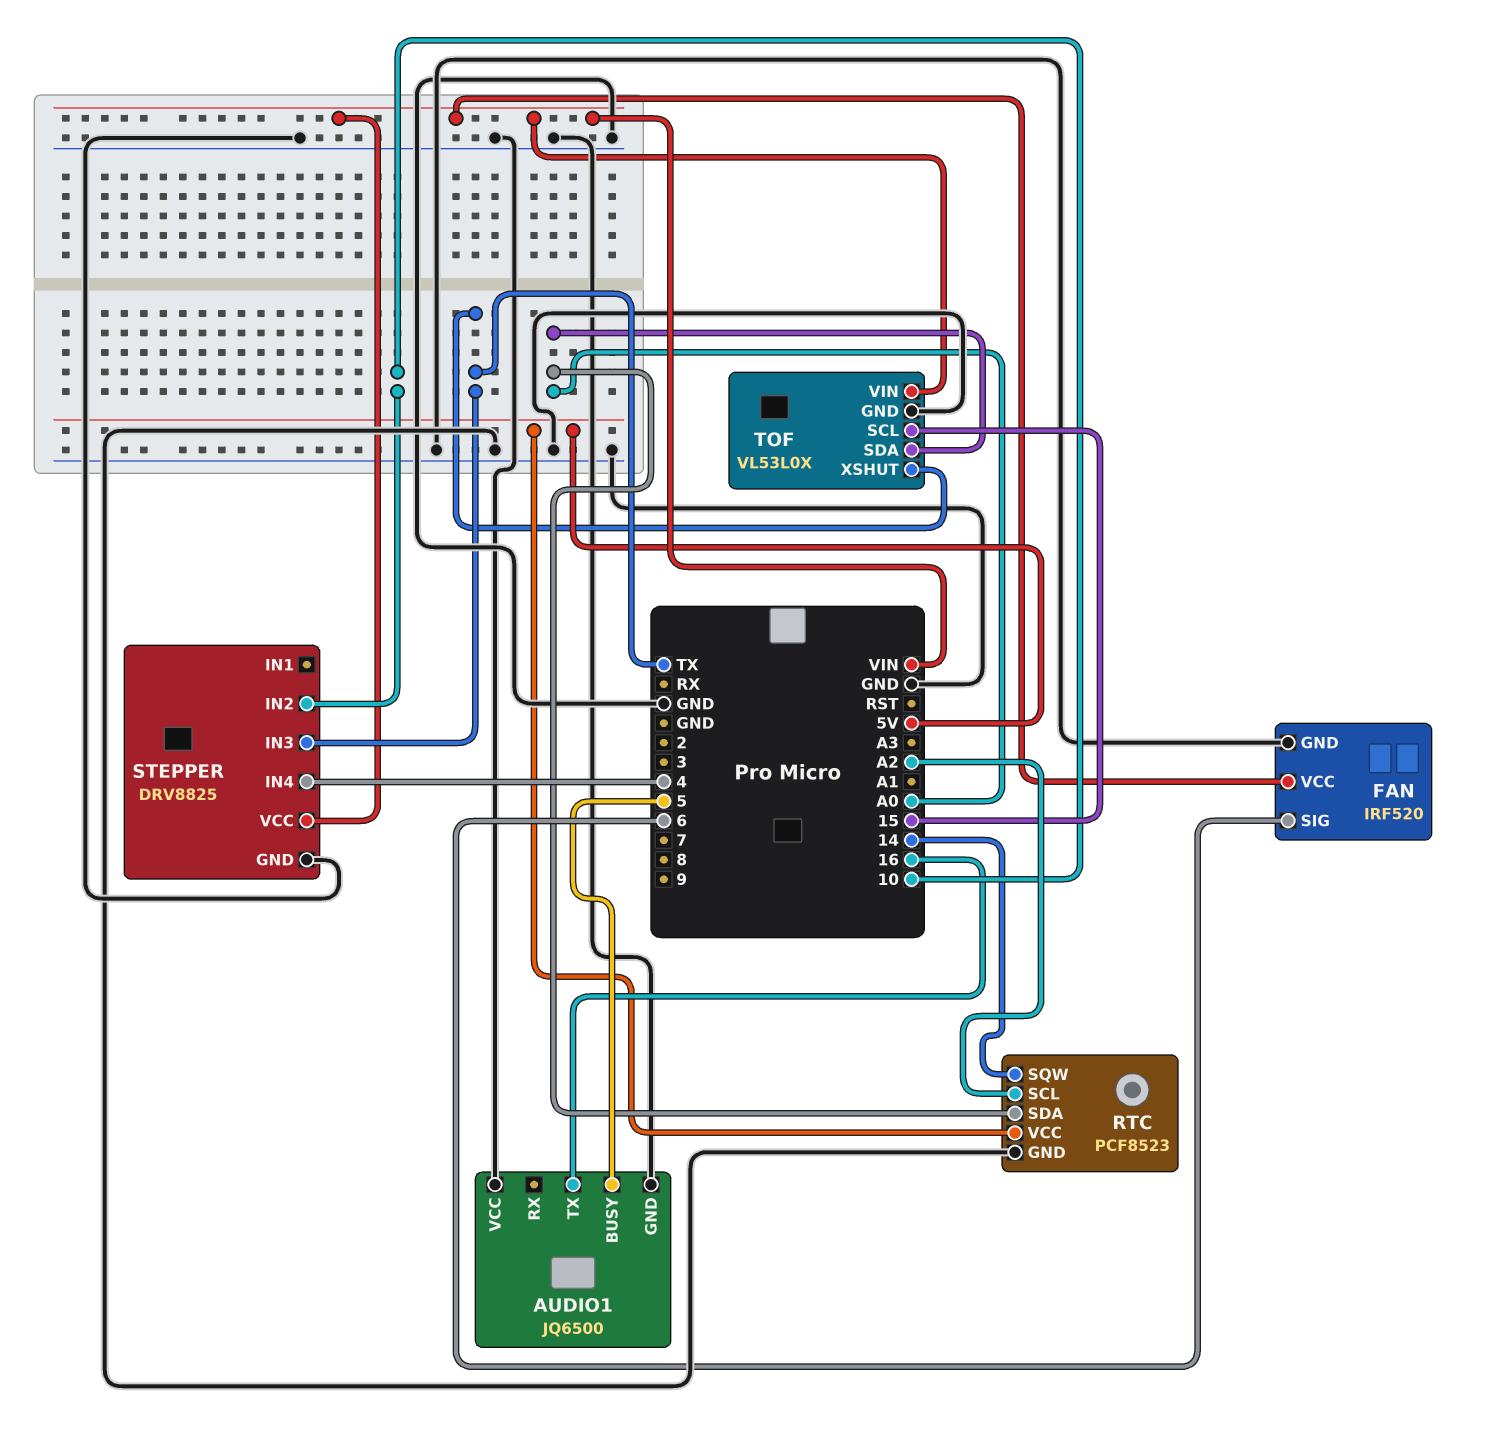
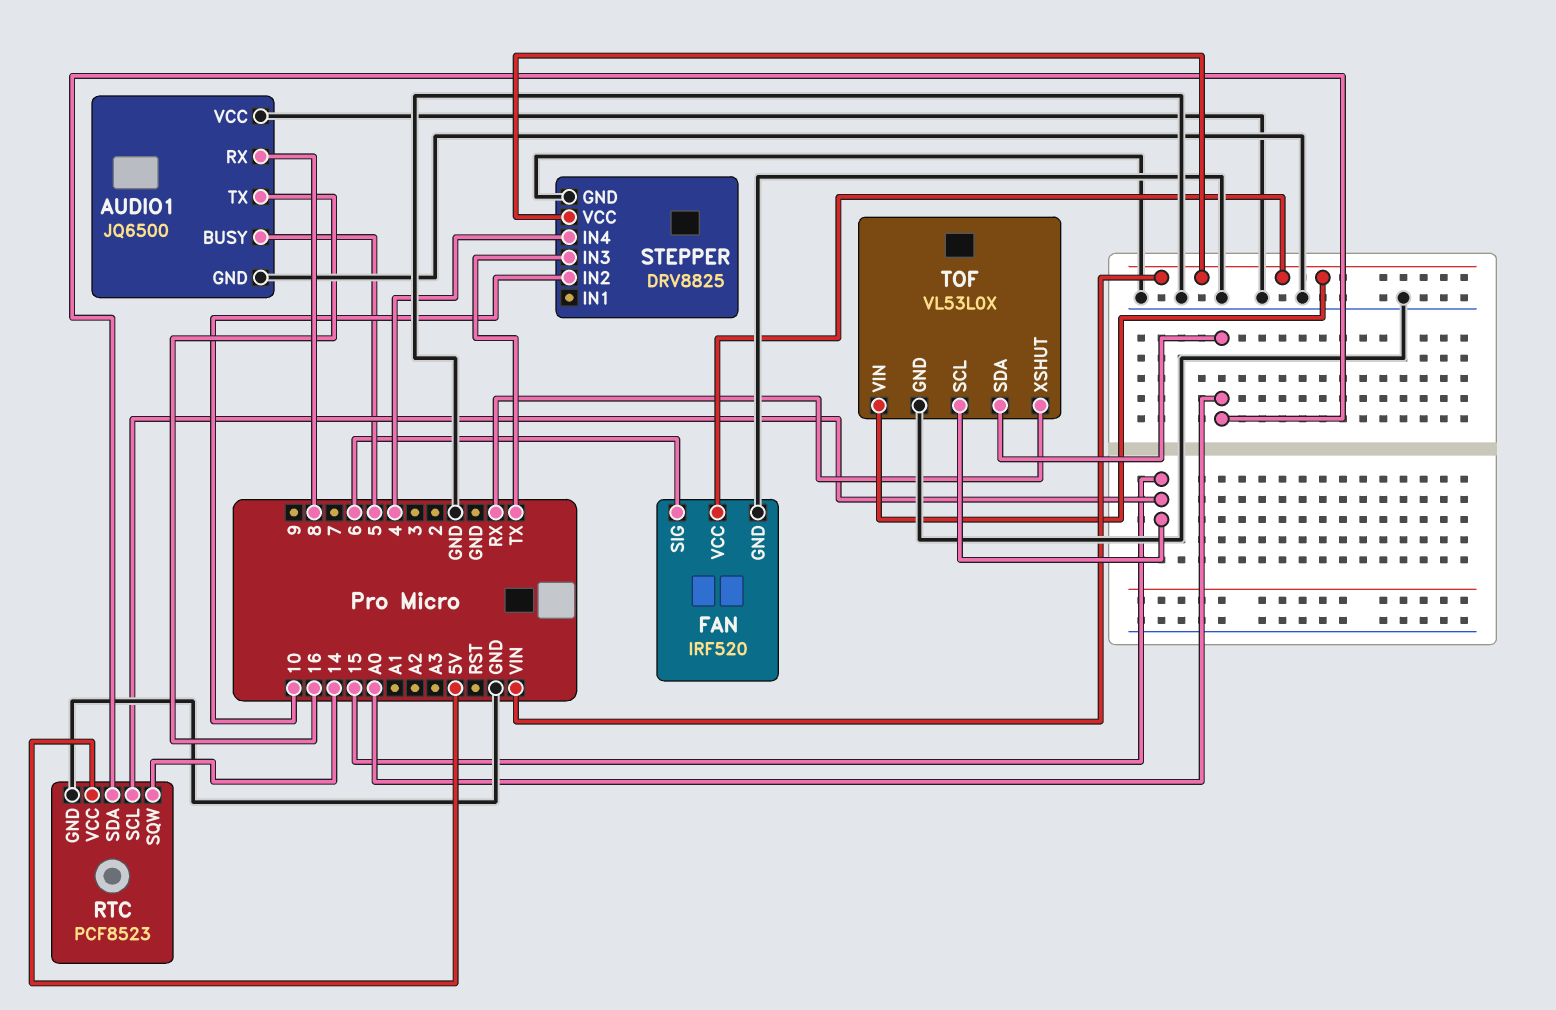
AUDIO1 pin RX: none -> 8
RTC pin SCL: A2 -> 15
TOF pin XSHUT: TX -> RX

